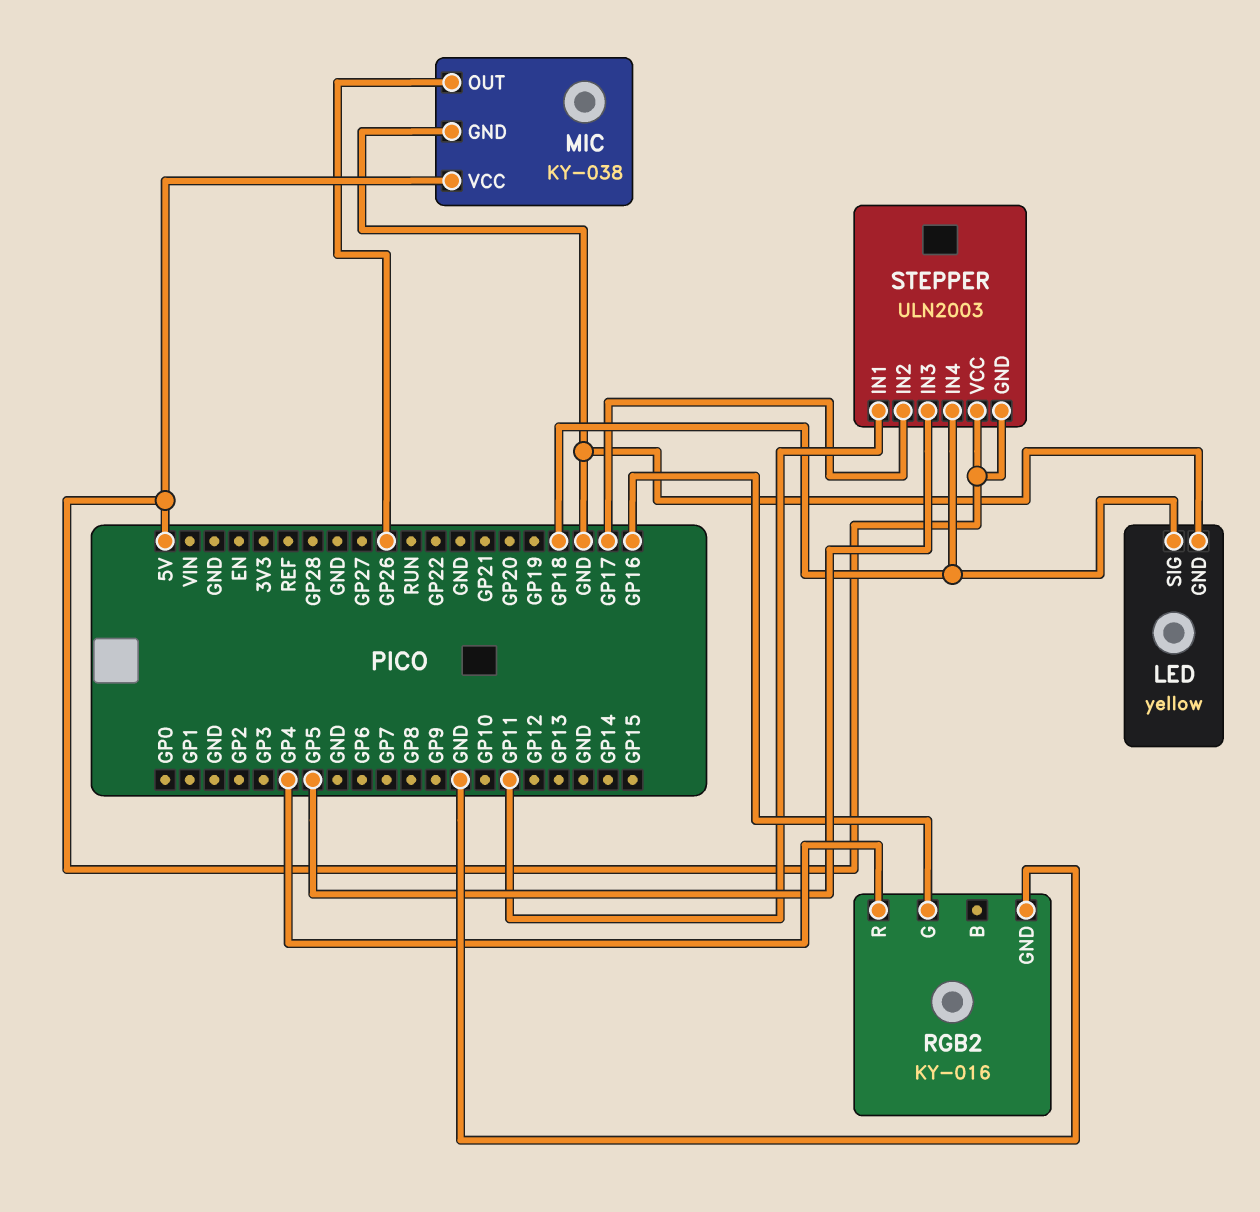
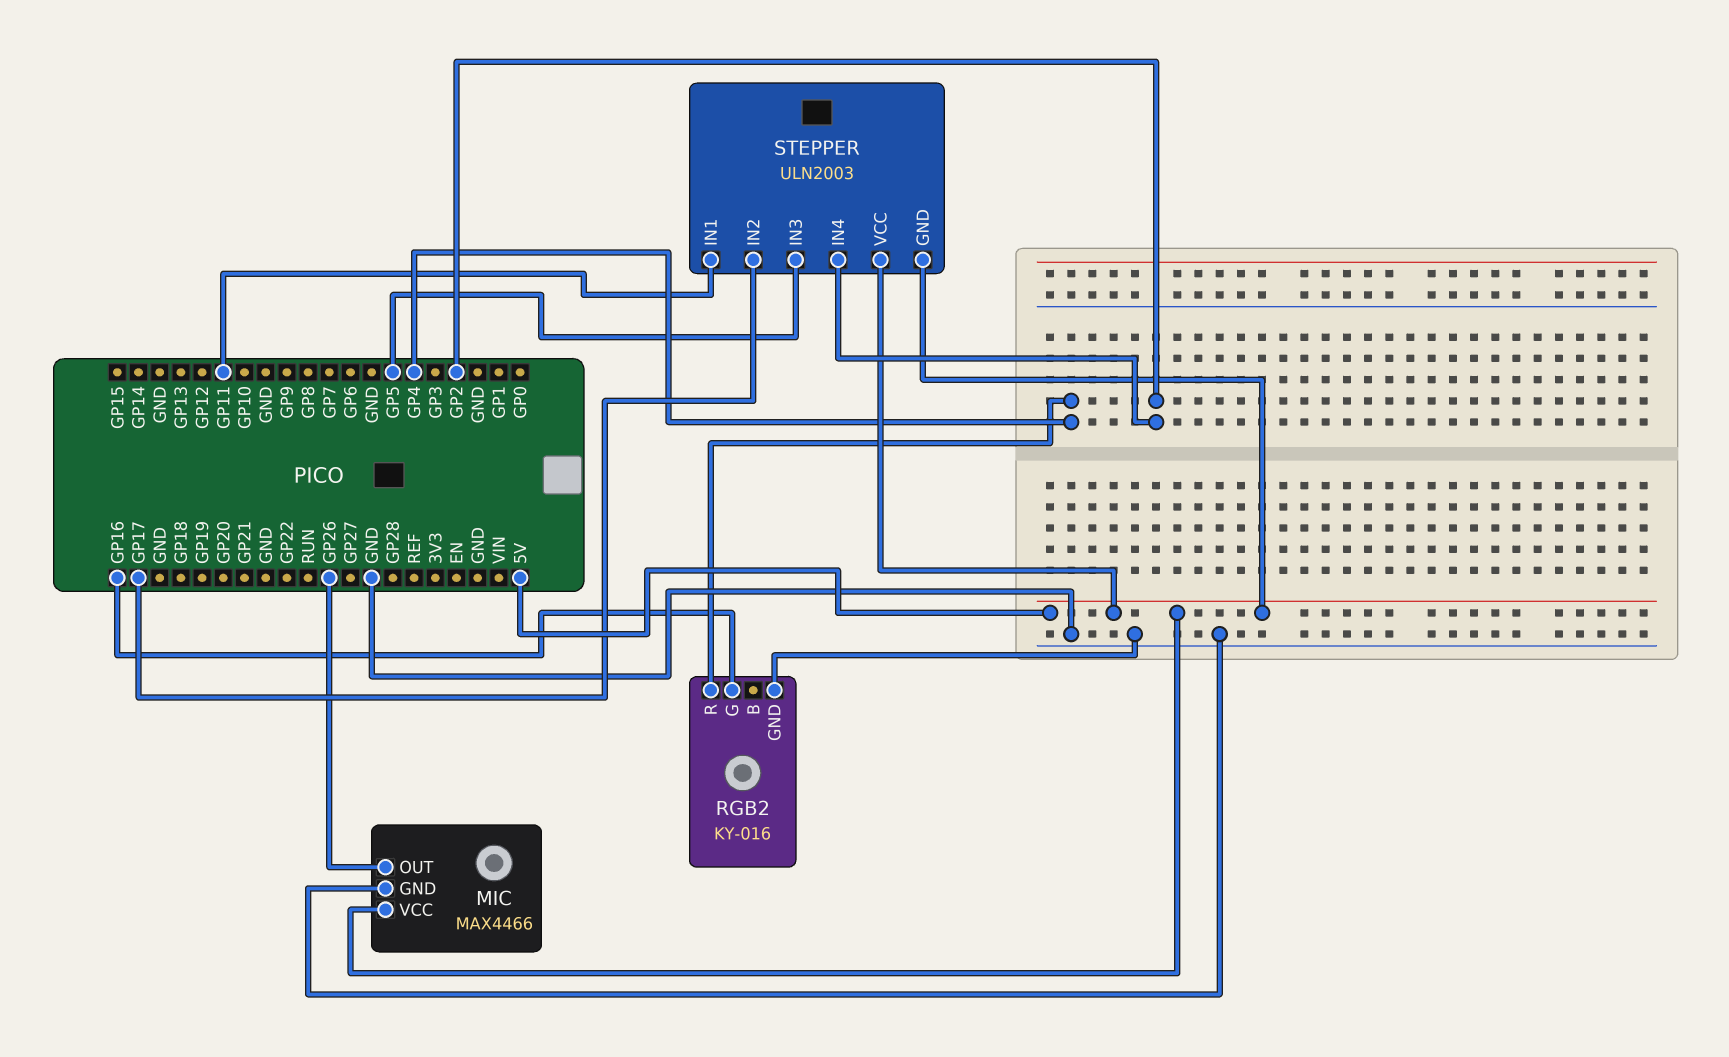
LED: yellow -> none
LED pin GND: GND -> none
LED pin SIG: GP18 -> none
MIC: KY-038 -> MAX4466
STEPPER pin IN4: GP18 -> GP2

